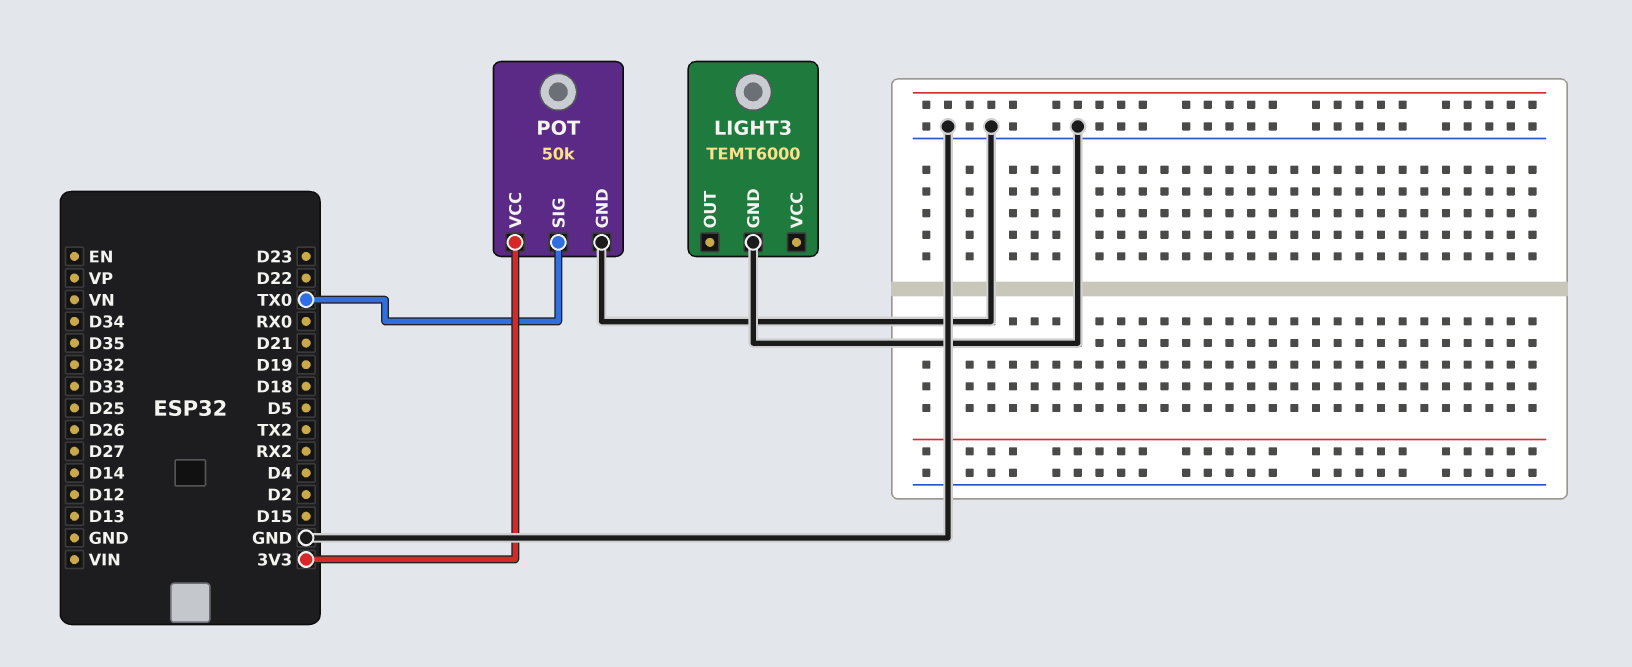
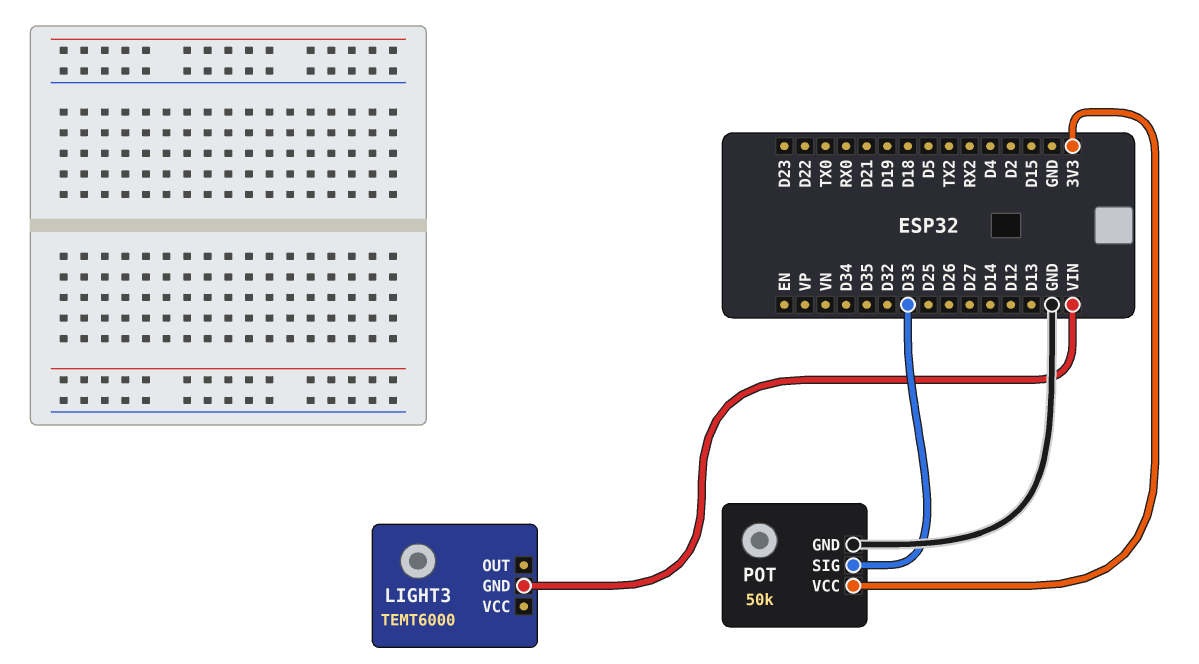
LIGHT3 pin GND: GND -> VIN
POT pin SIG: TX0 -> D33

